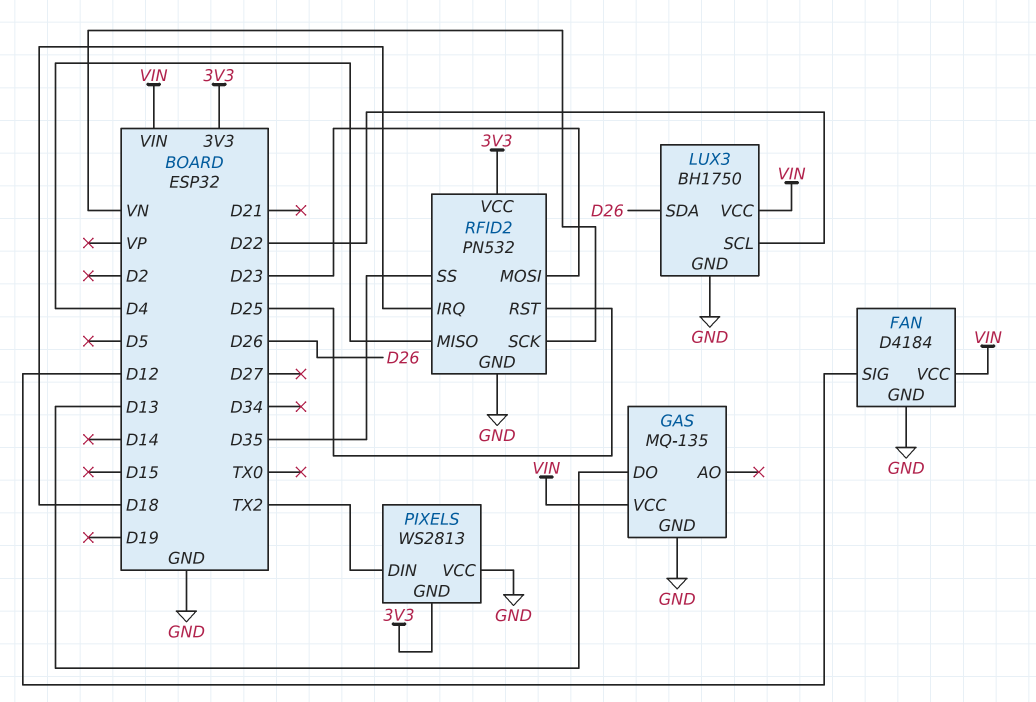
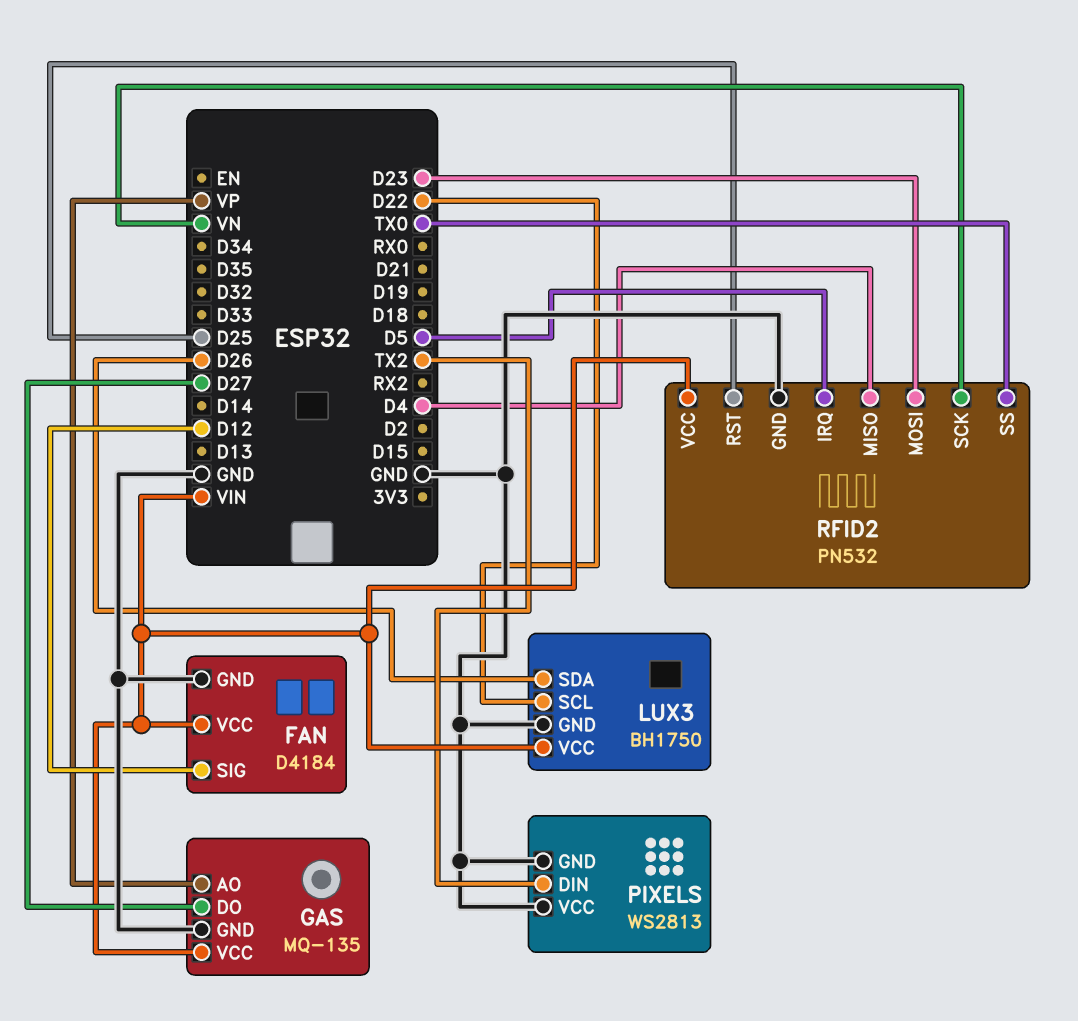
GAS pin AO: none -> VP
GAS pin DO: D13 -> D27
PIXELS pin GND: 3V3 -> GND
RFID2 pin IRQ: D18 -> D5
RFID2 pin SS: D35 -> TX0
RFID2 pin VCC: 3V3 -> VIN

